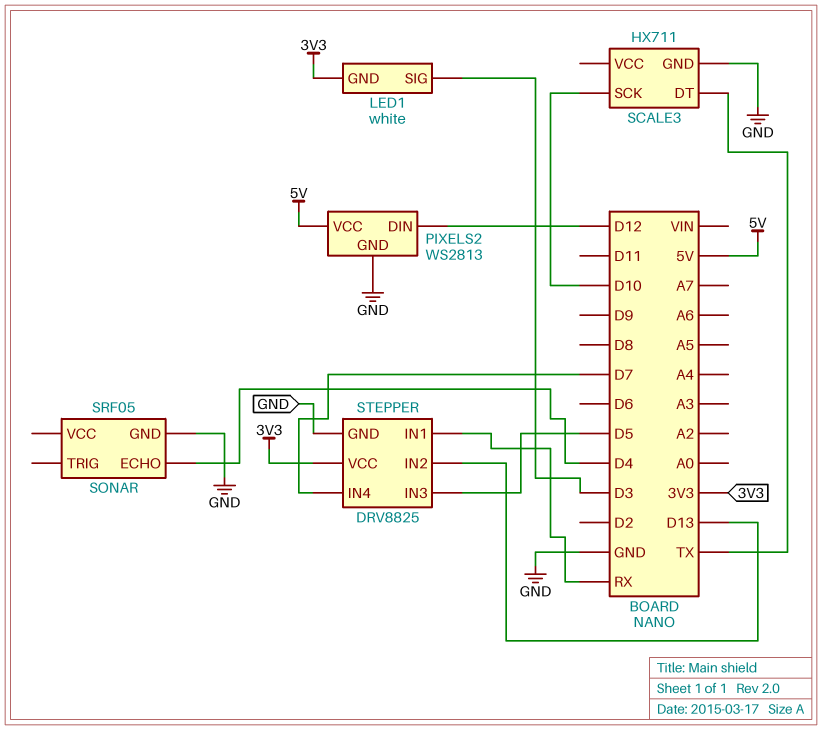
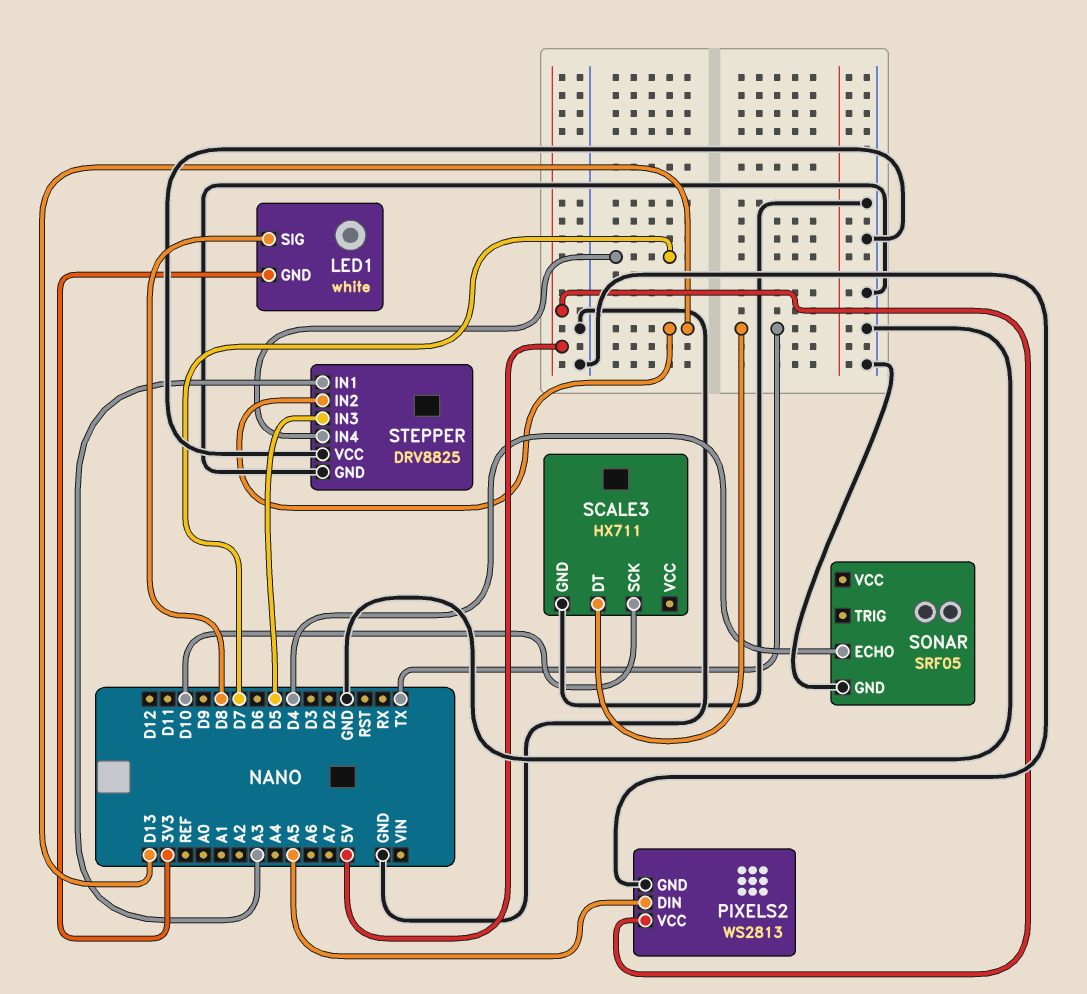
LED1 pin SIG: D3 -> D8
PIXELS2 pin DIN: D12 -> A5
STEPPER pin IN1: RX -> A3
STEPPER pin VCC: 3V3 -> GND

